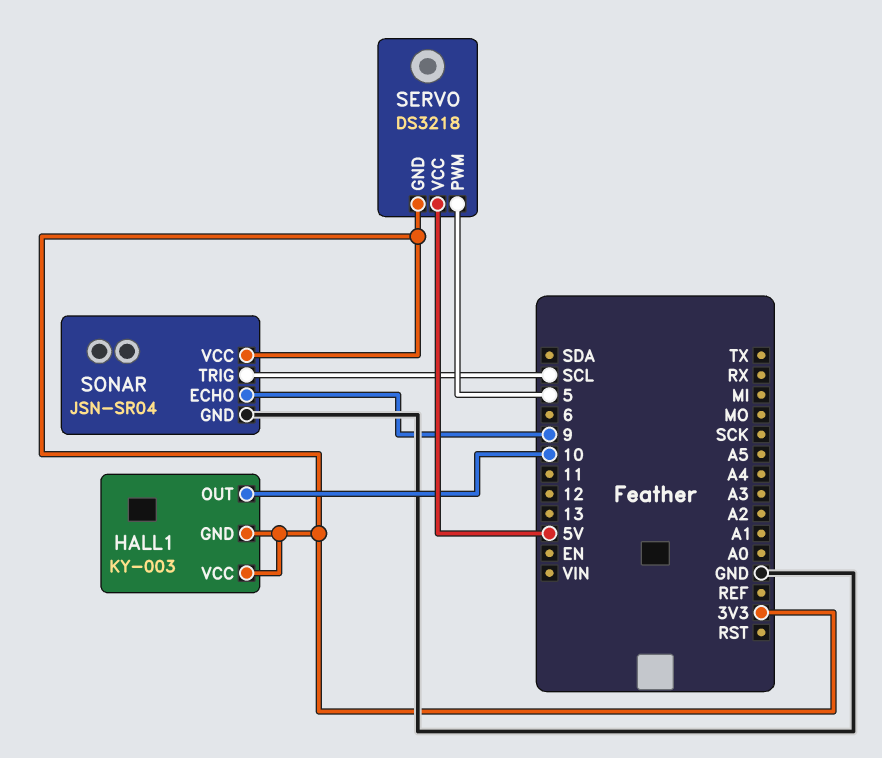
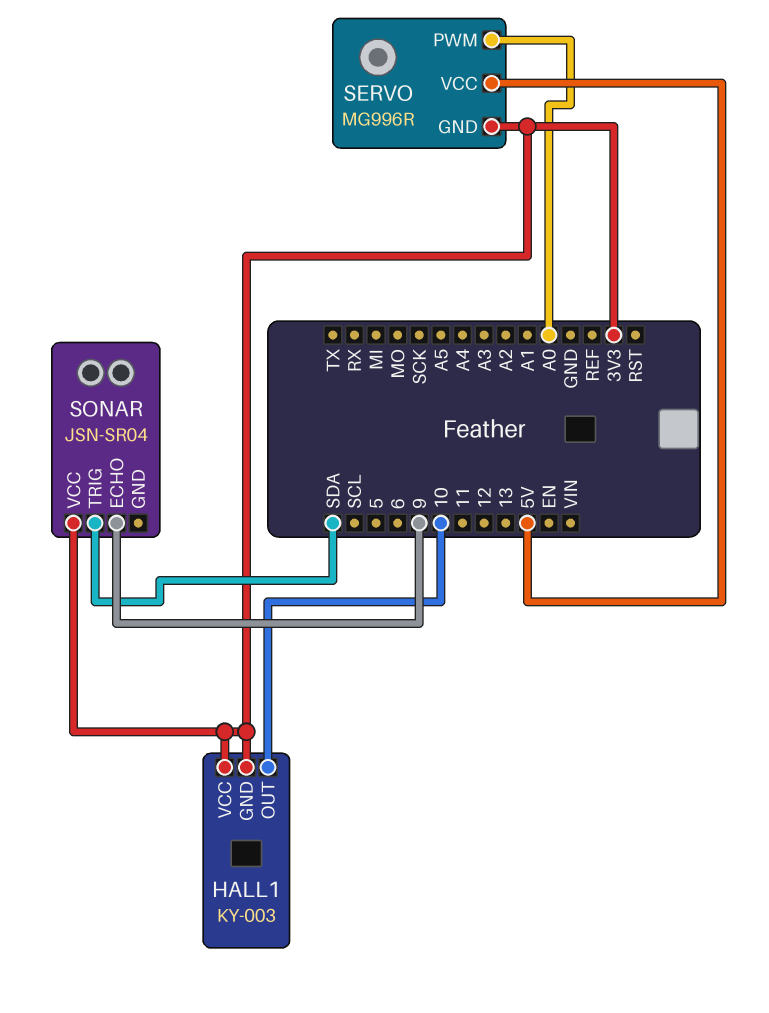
SERVO: DS3218 -> MG996R
SERVO pin PWM: 5 -> A0
SONAR pin GND: GND -> none
SONAR pin TRIG: SCL -> SDA

